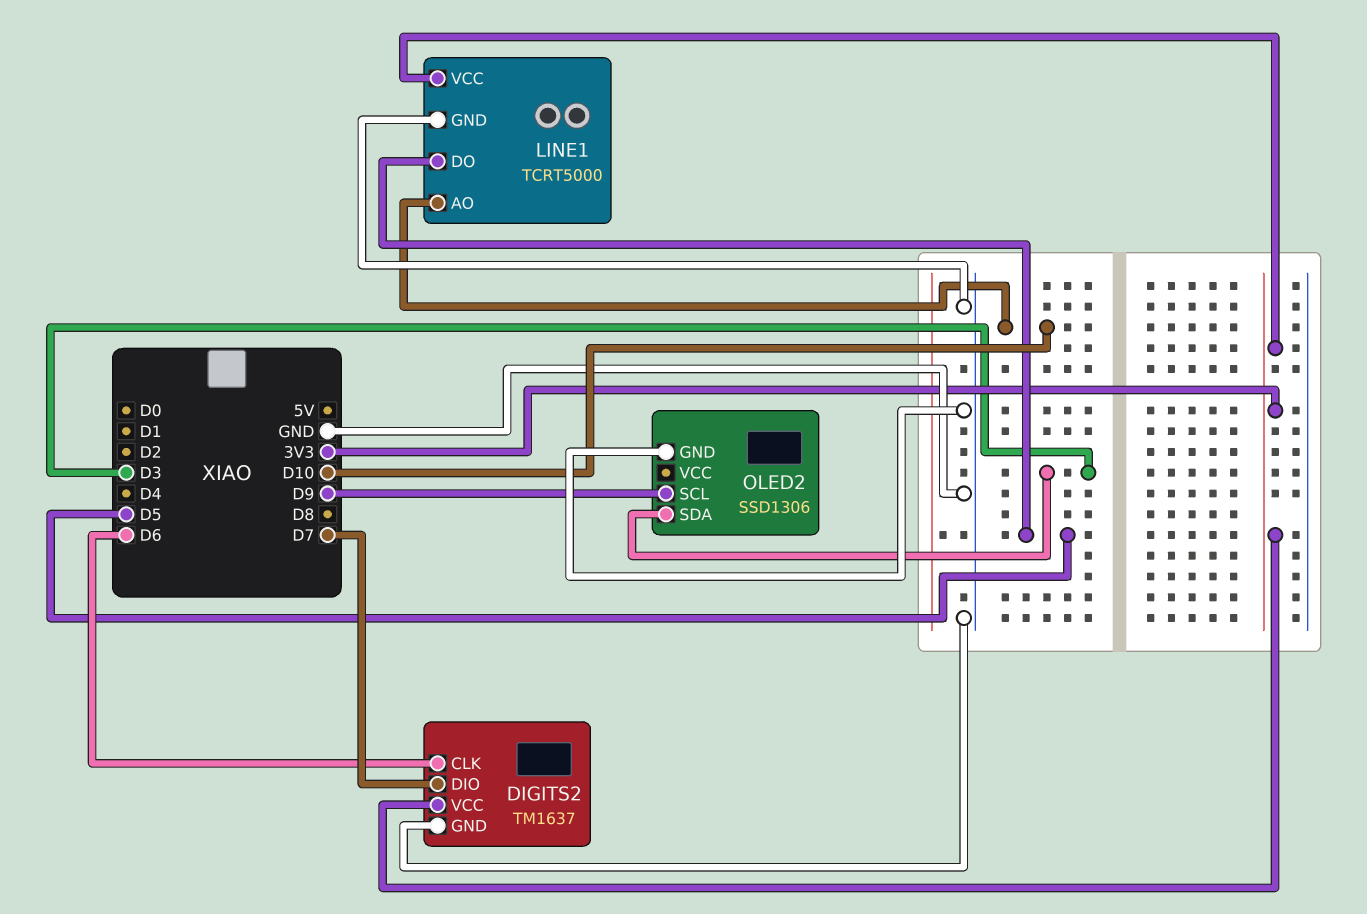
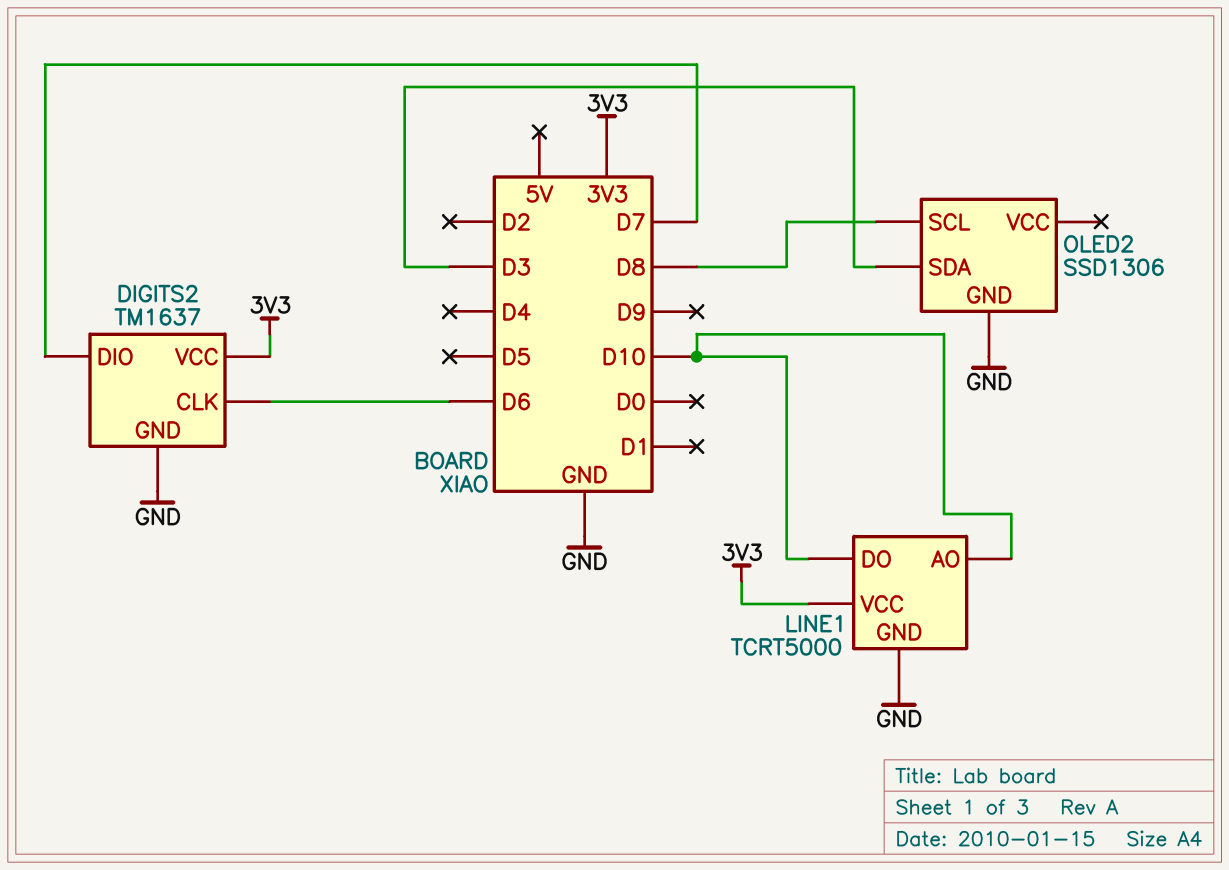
LINE1 pin DO: D5 -> D10
OLED2 pin SCL: D9 -> D8

